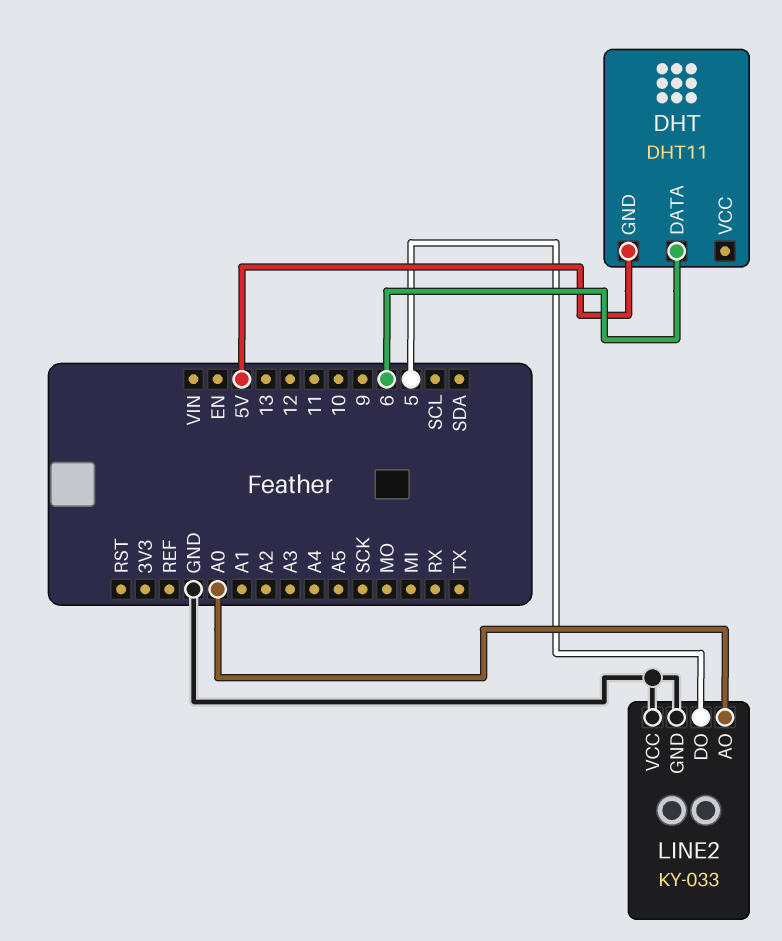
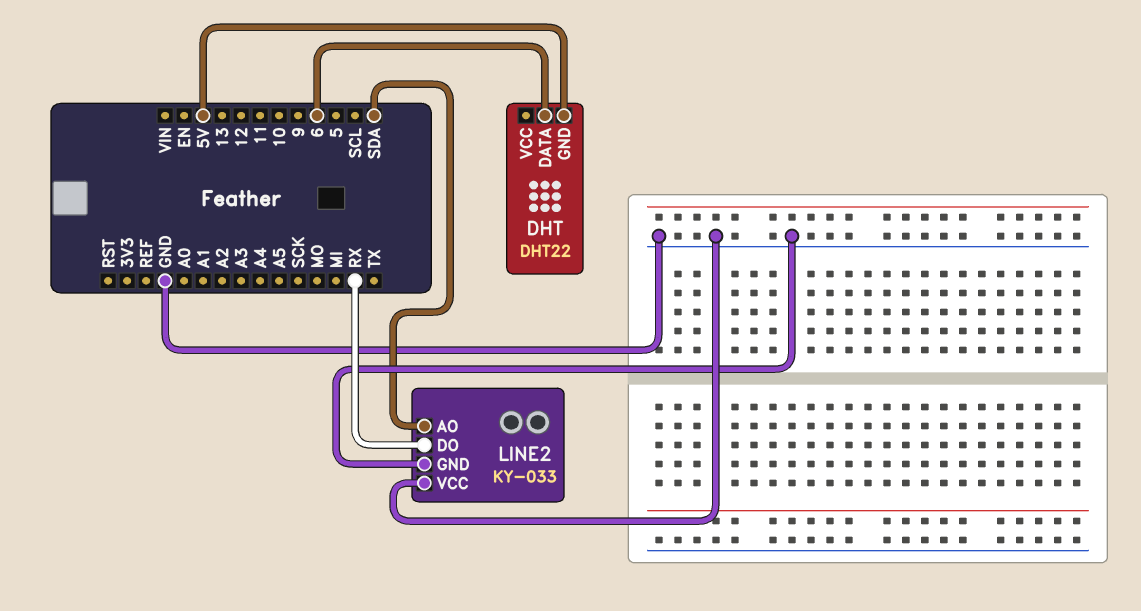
DHT: DHT11 -> DHT22
LINE2 pin AO: A0 -> SDA
LINE2 pin DO: 5 -> RX

